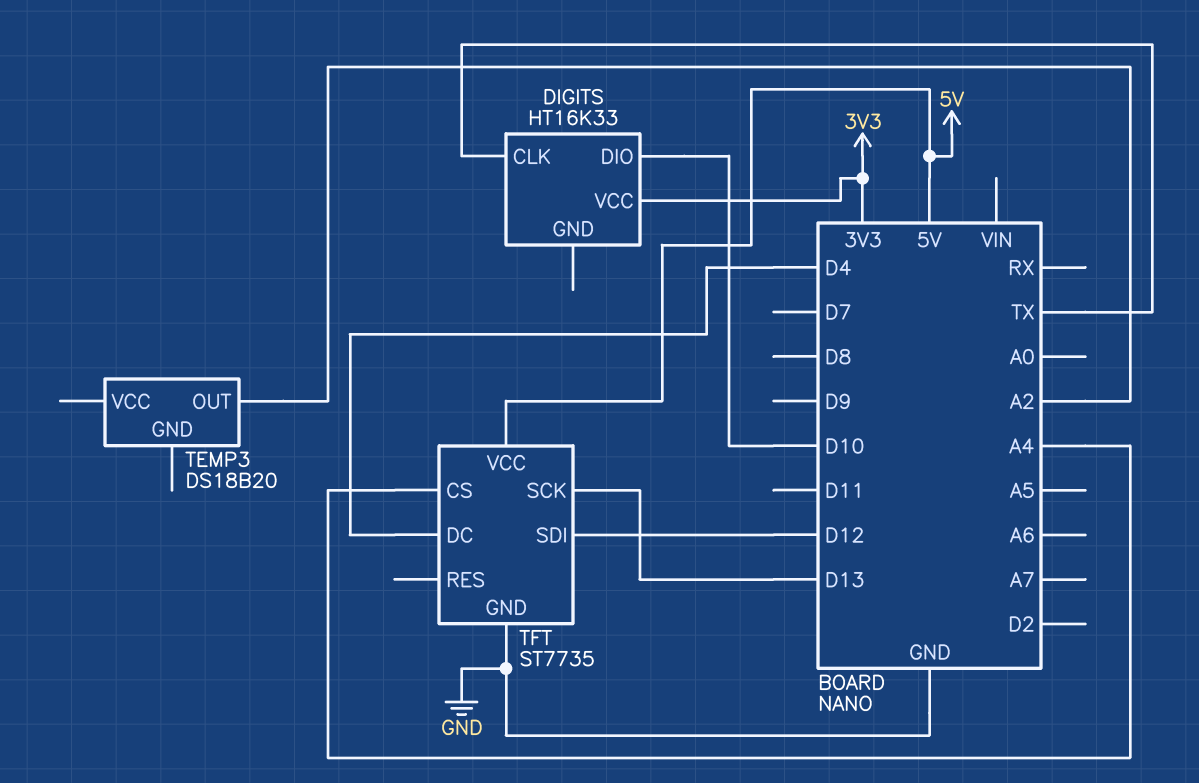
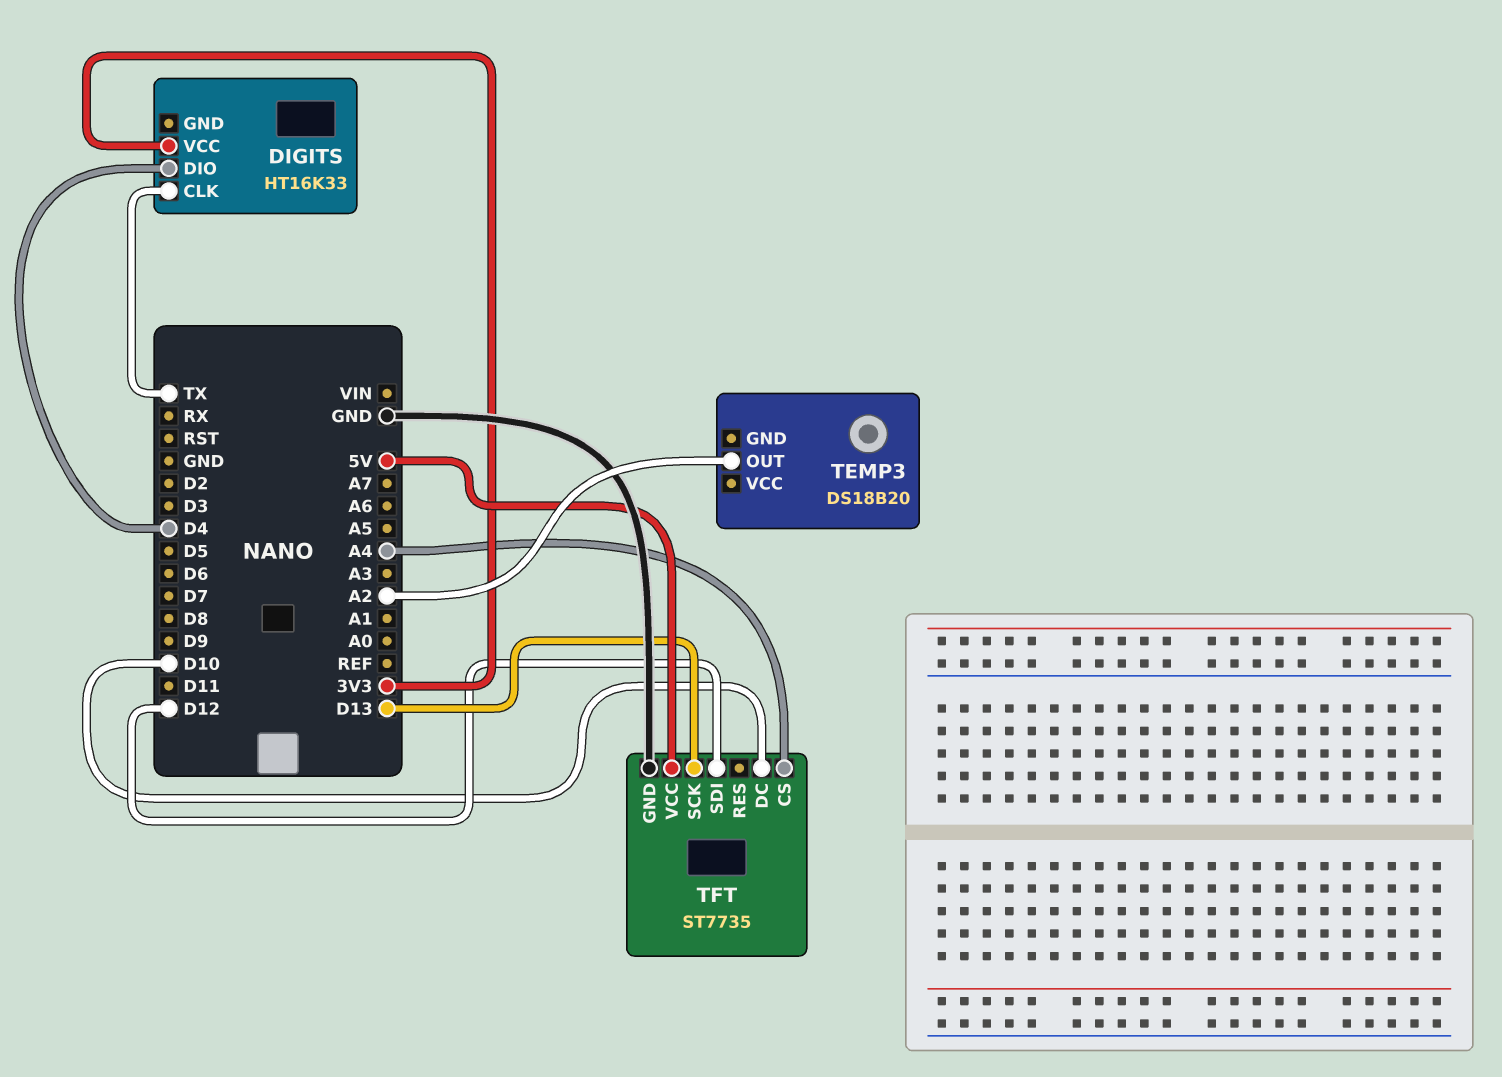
DIGITS pin DIO: D10 -> D4
TFT pin DC: D4 -> D10

